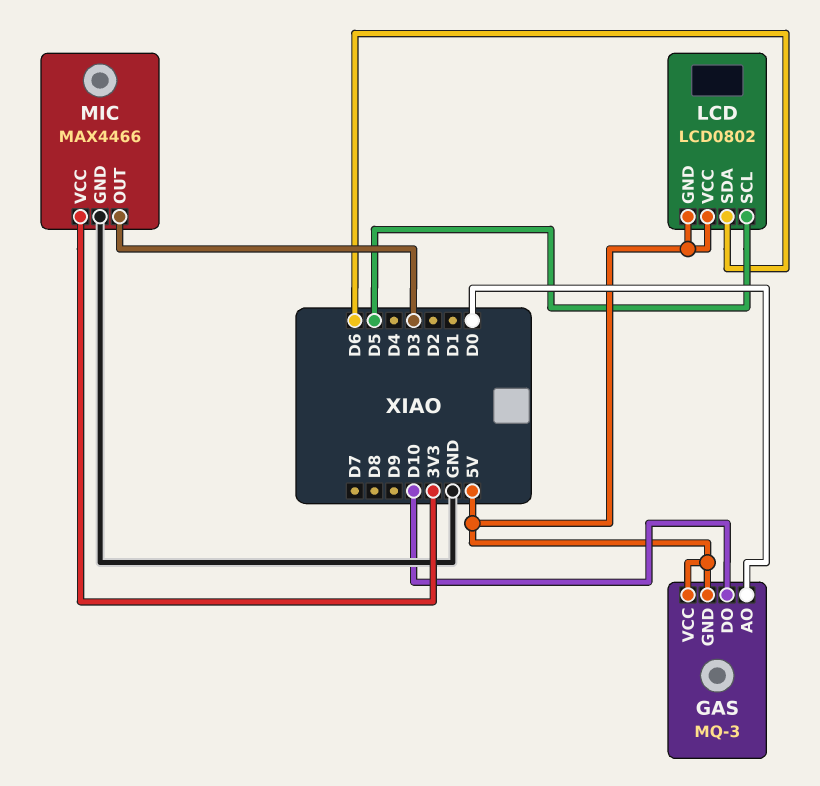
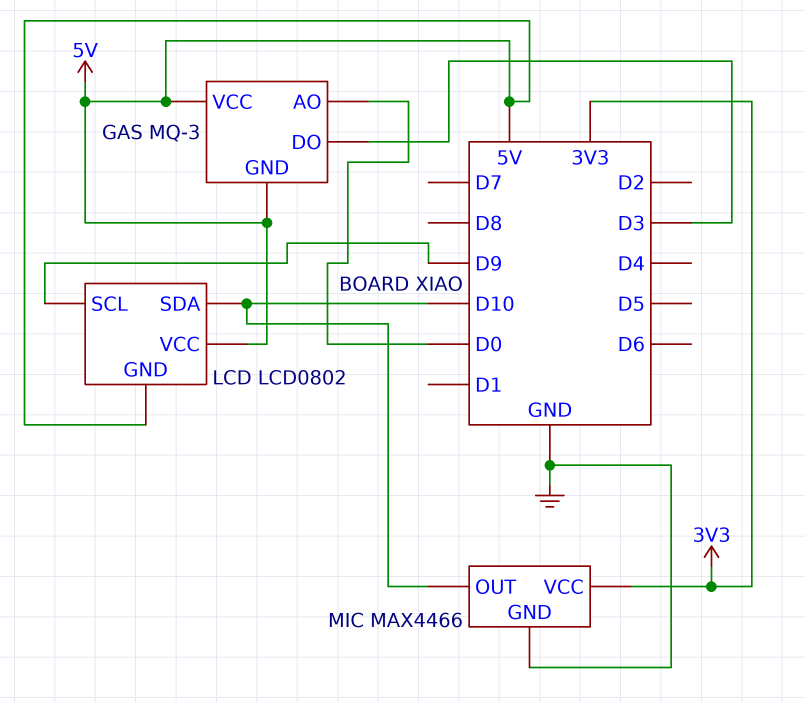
GAS pin DO: D10 -> D3
LCD pin SCL: D5 -> D9
LCD pin SDA: D6 -> D10
MIC pin OUT: D3 -> D10

